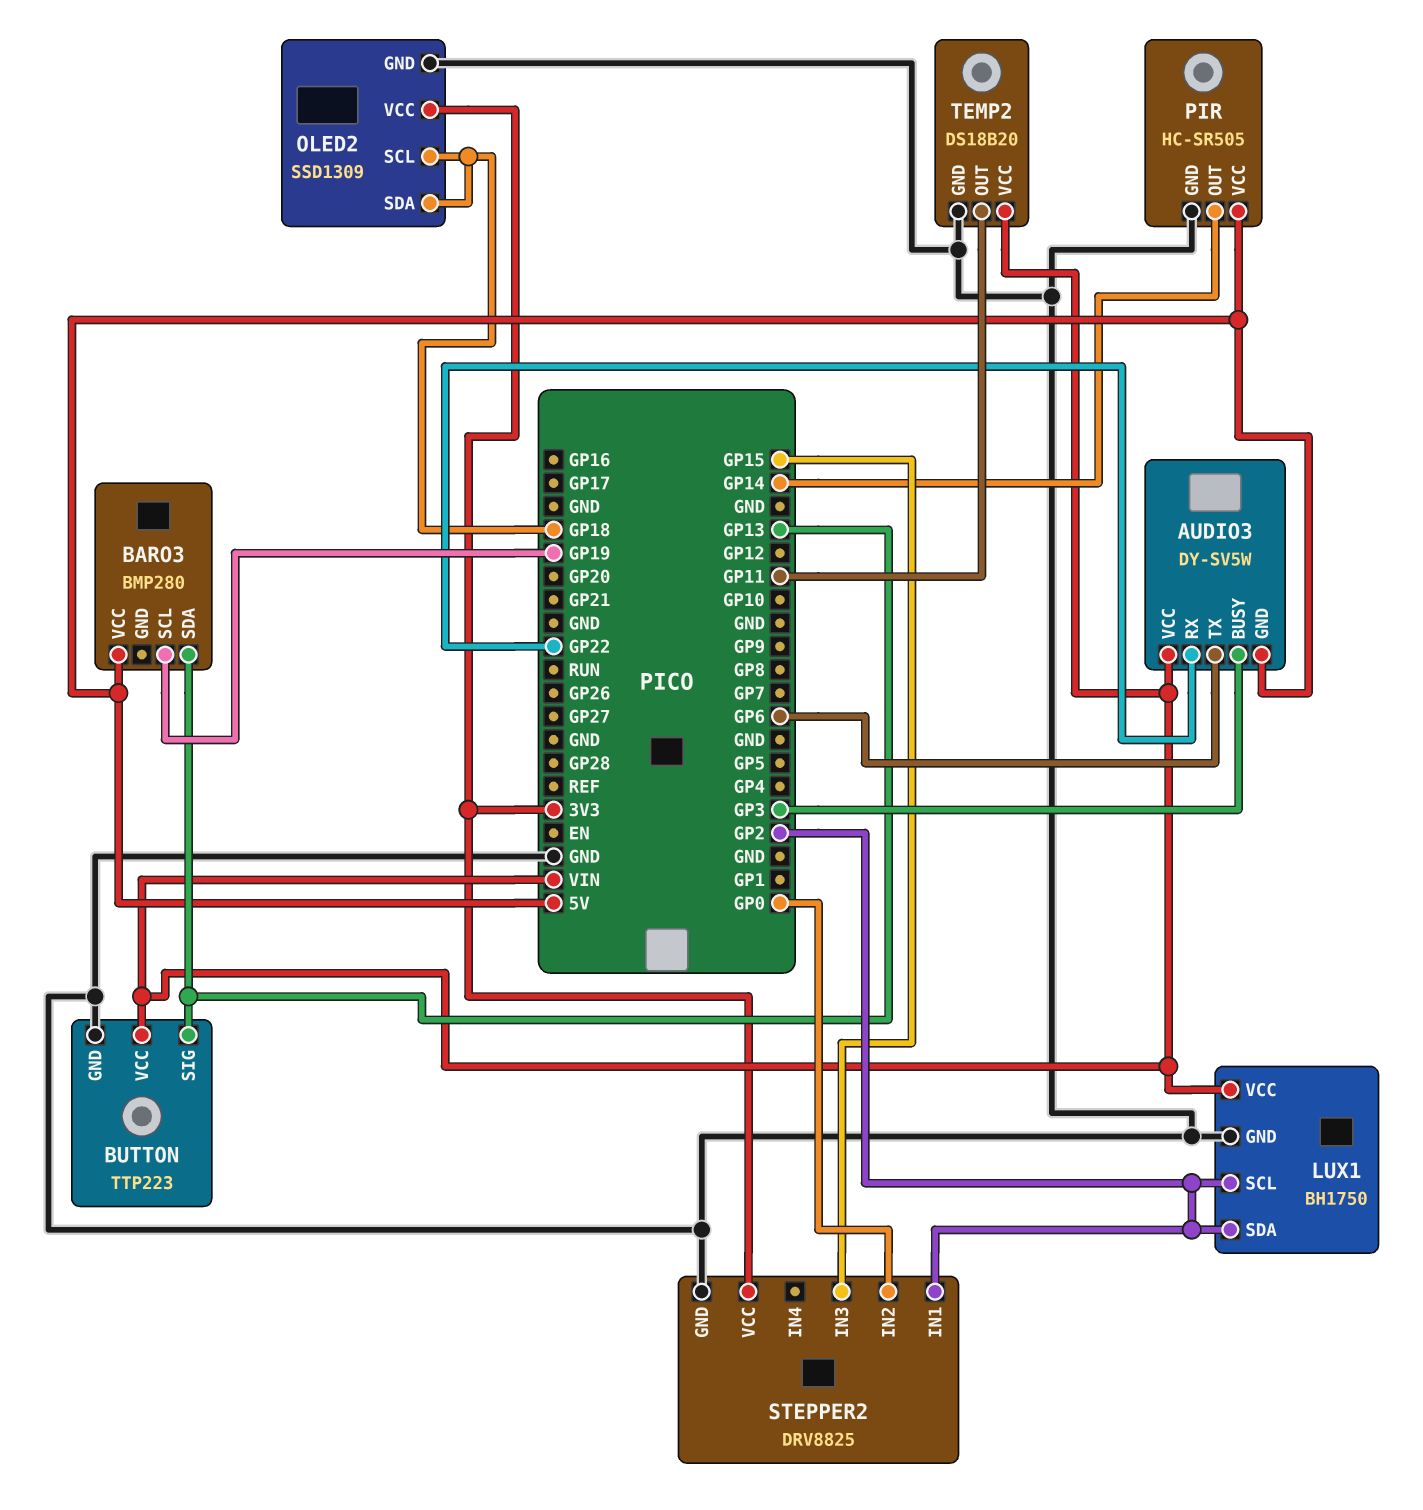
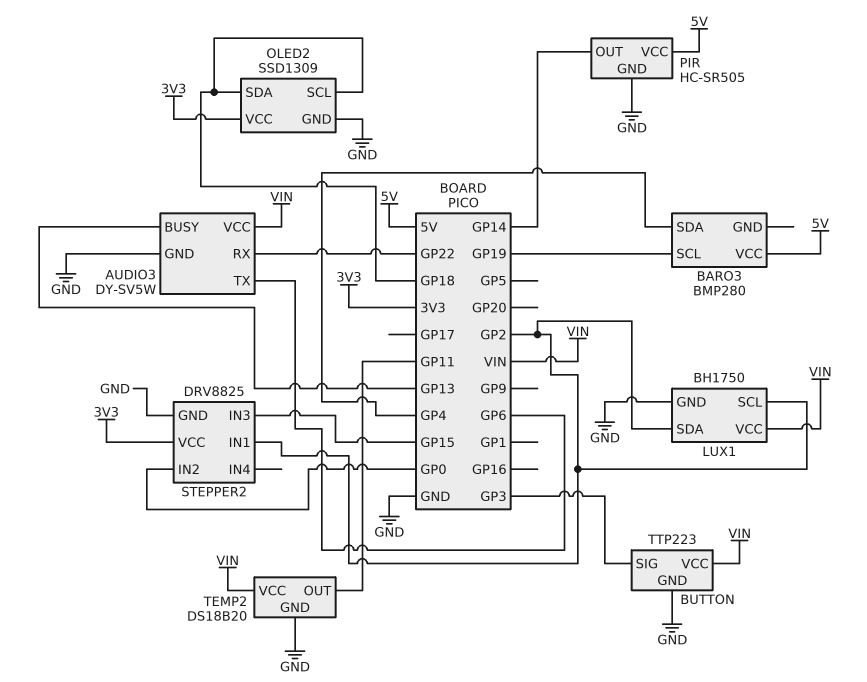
AUDIO3 pin BUSY: GP3 -> GP13
AUDIO3 pin GND: 5V -> GND
BARO3 pin SDA: GP13 -> GP4
BUTTON pin SIG: GP13 -> GP3

